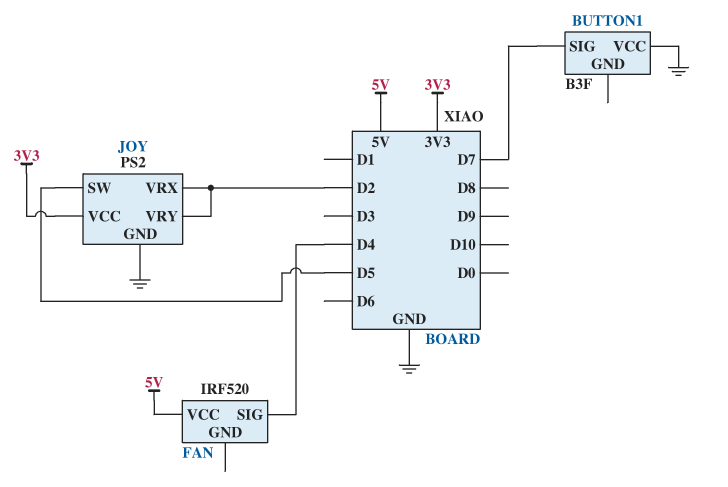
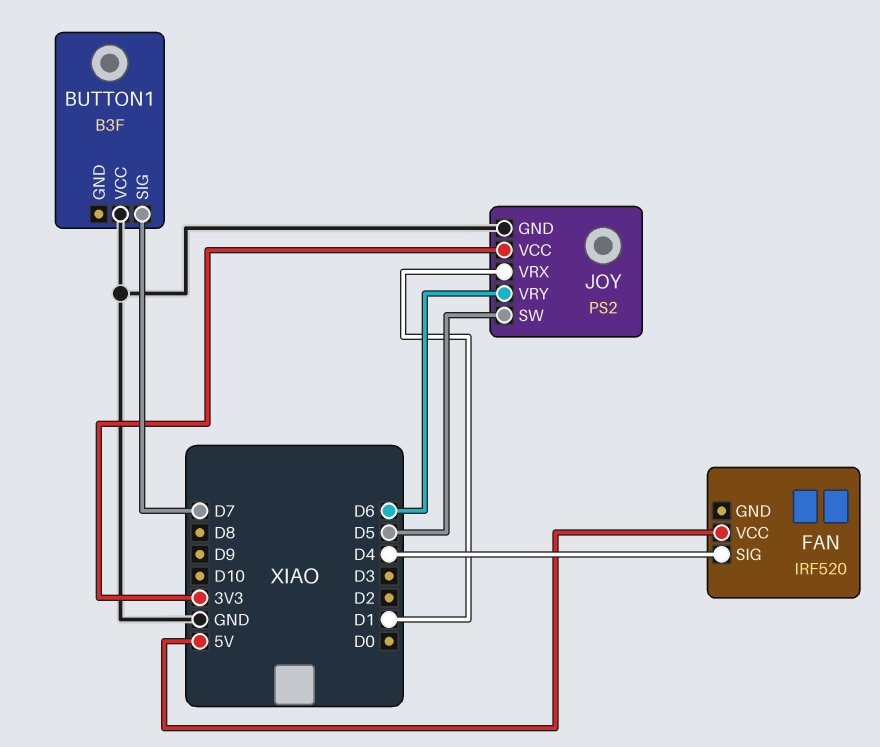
JOY pin VRX: D2 -> D1
JOY pin VRY: D2 -> D6

